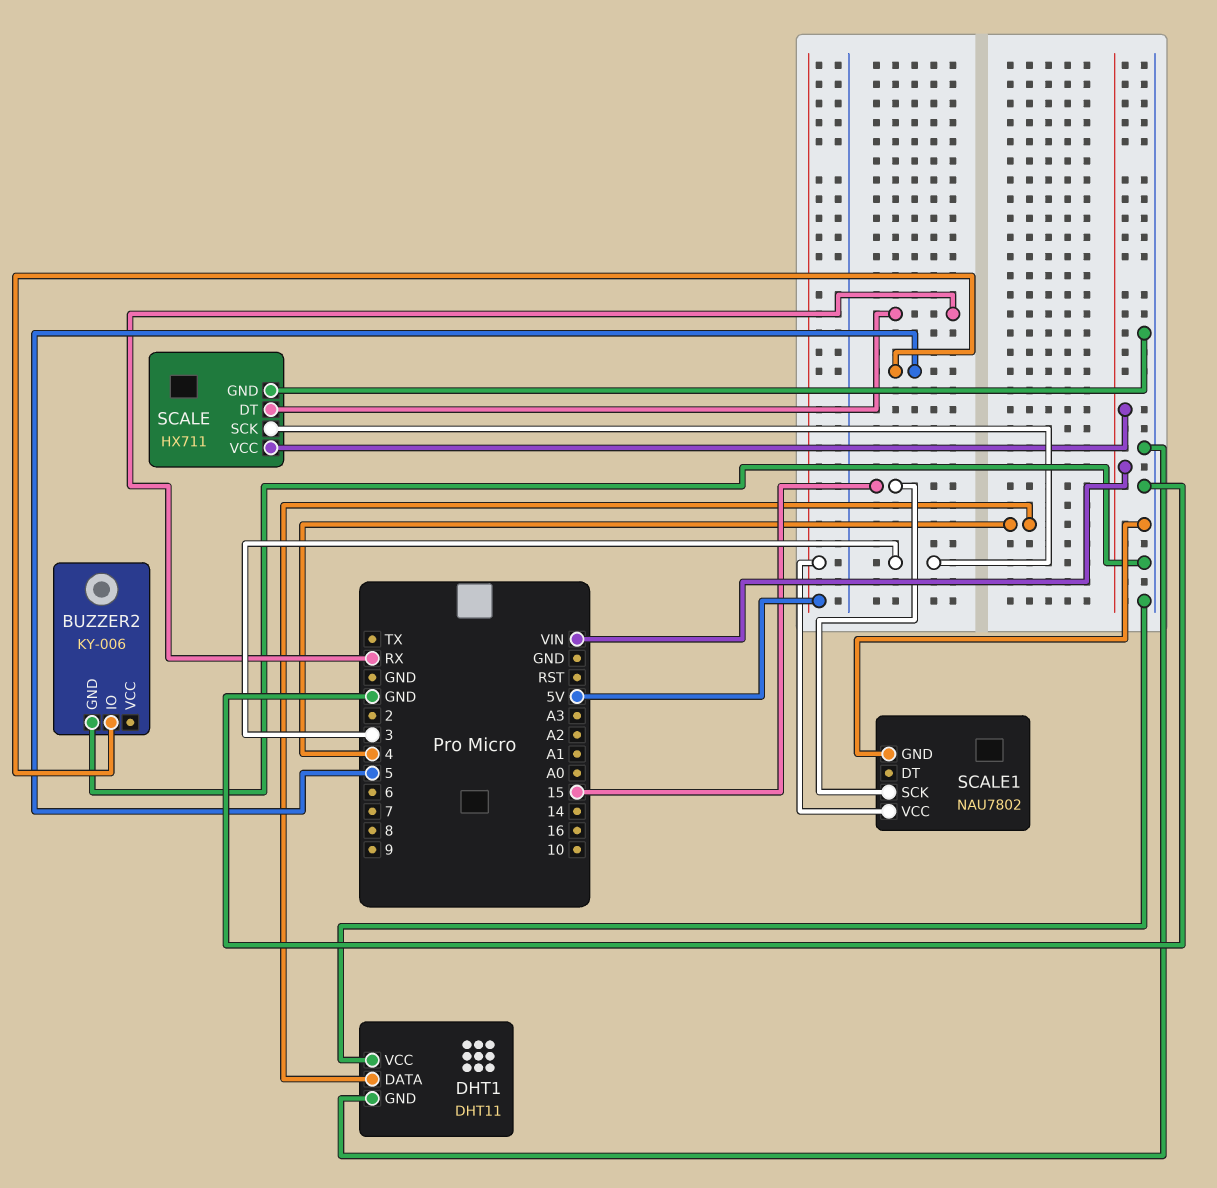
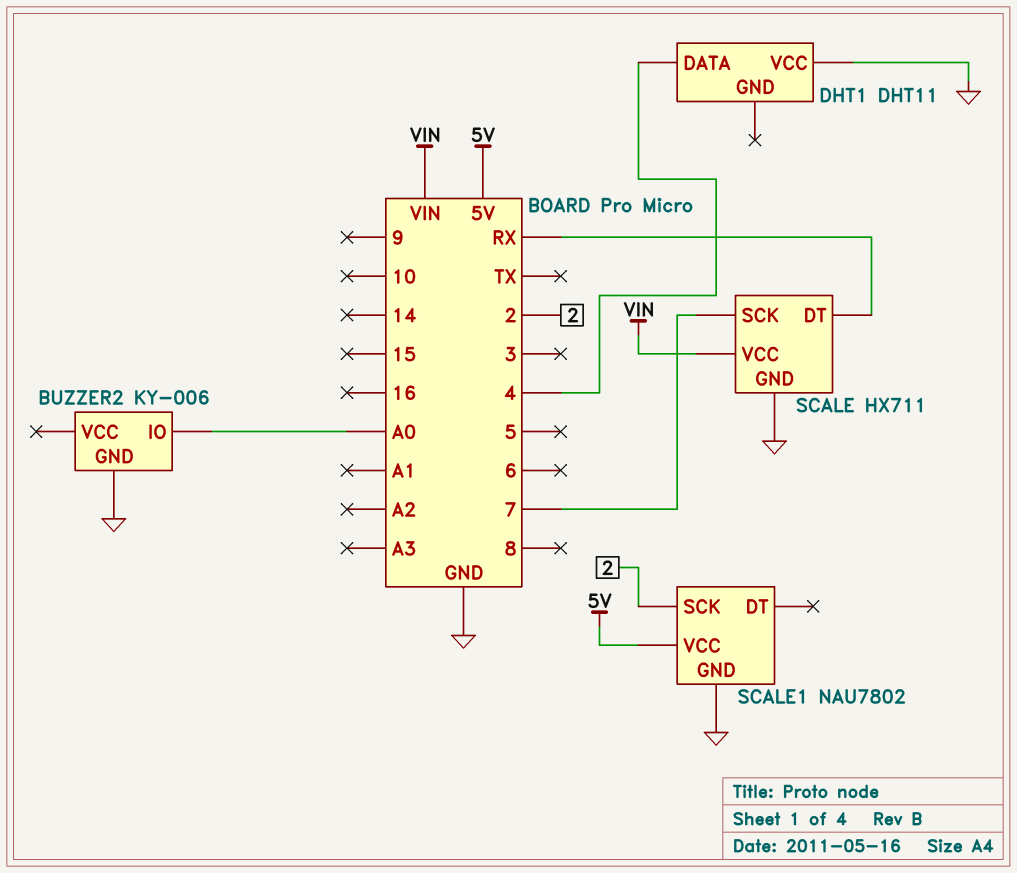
BUZZER2 pin IO: 5 -> A0
DHT1 pin GND: GND -> none
SCALE pin SCK: 3 -> 7
SCALE1 pin SCK: 15 -> 2

